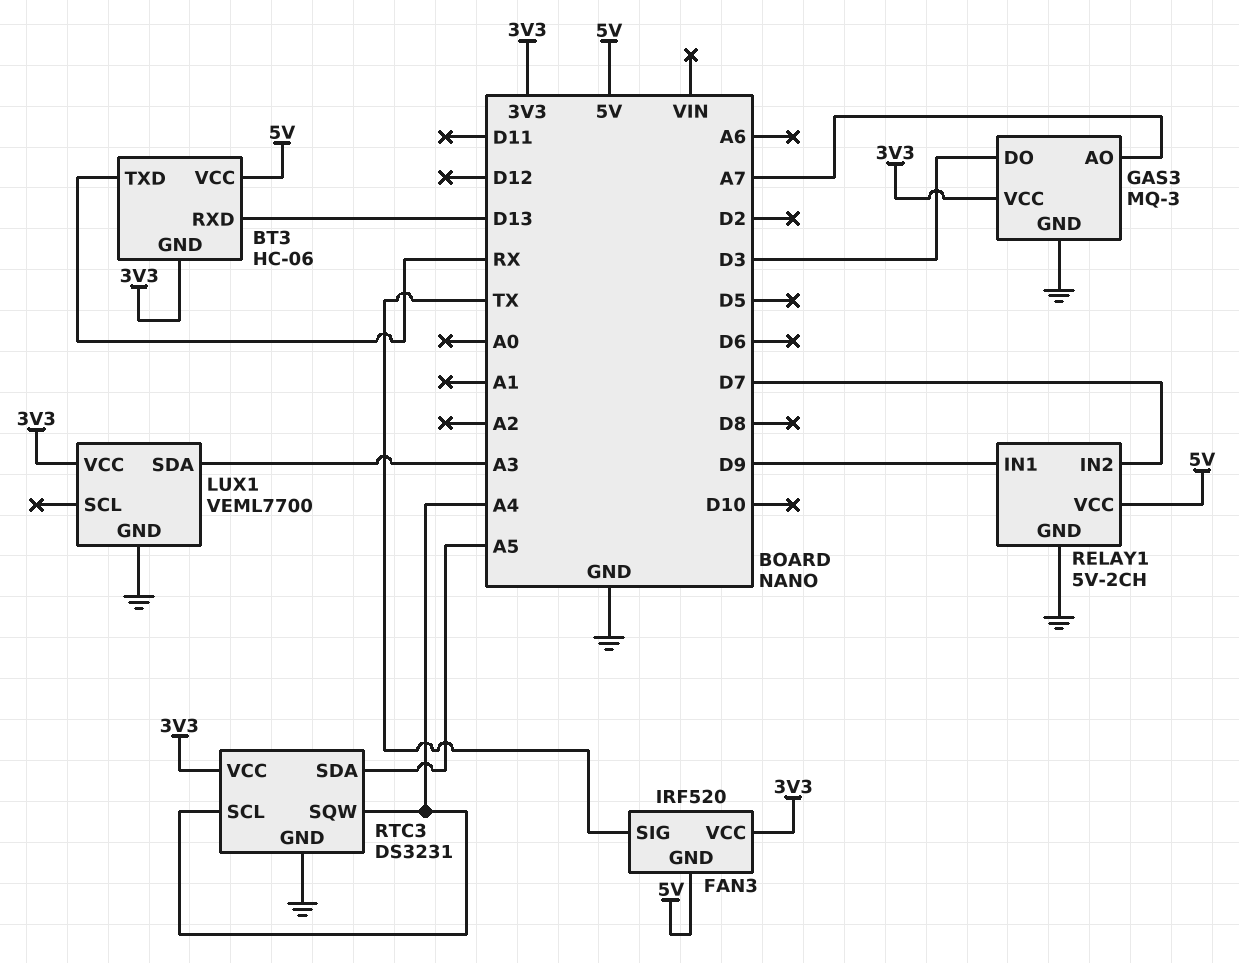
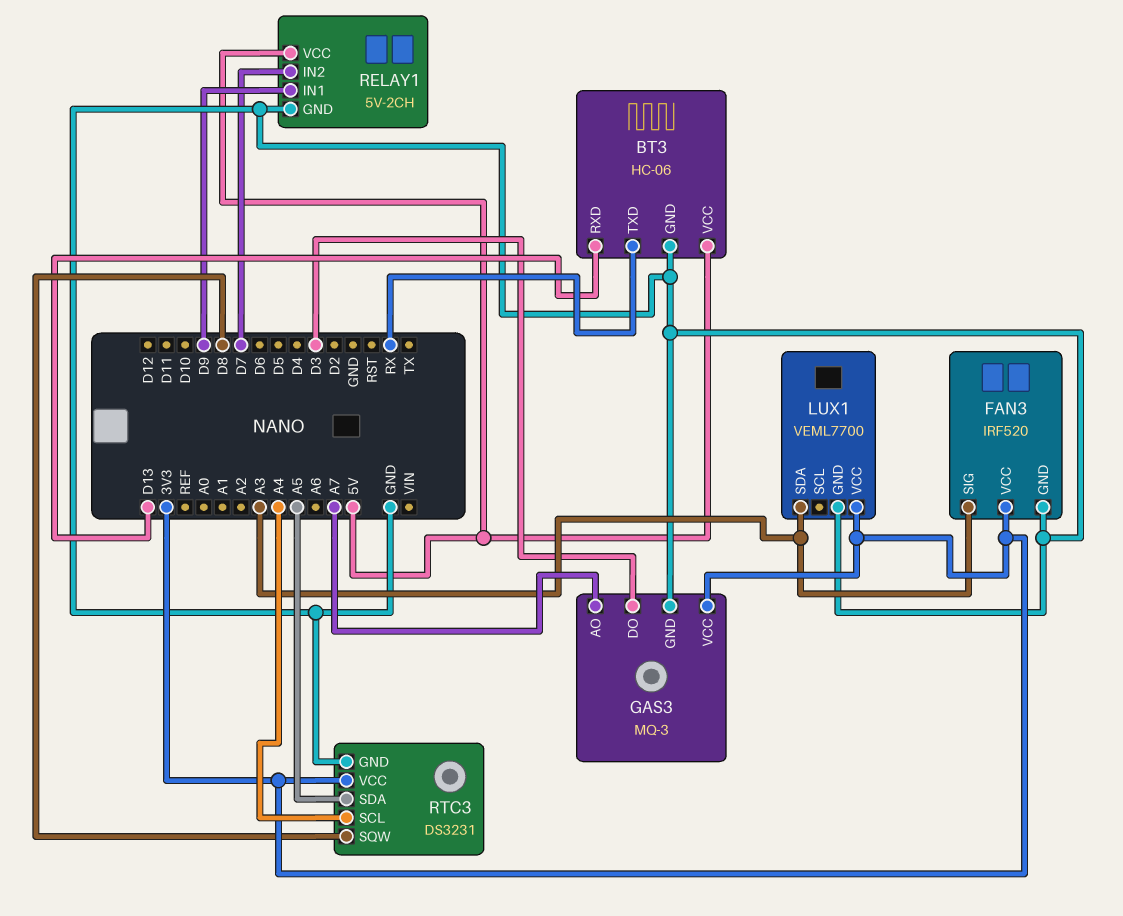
BT3 pin GND: 3V3 -> GND
FAN3 pin GND: 5V -> GND
FAN3 pin SIG: TX -> A3
RTC3 pin SQW: A4 -> D8

